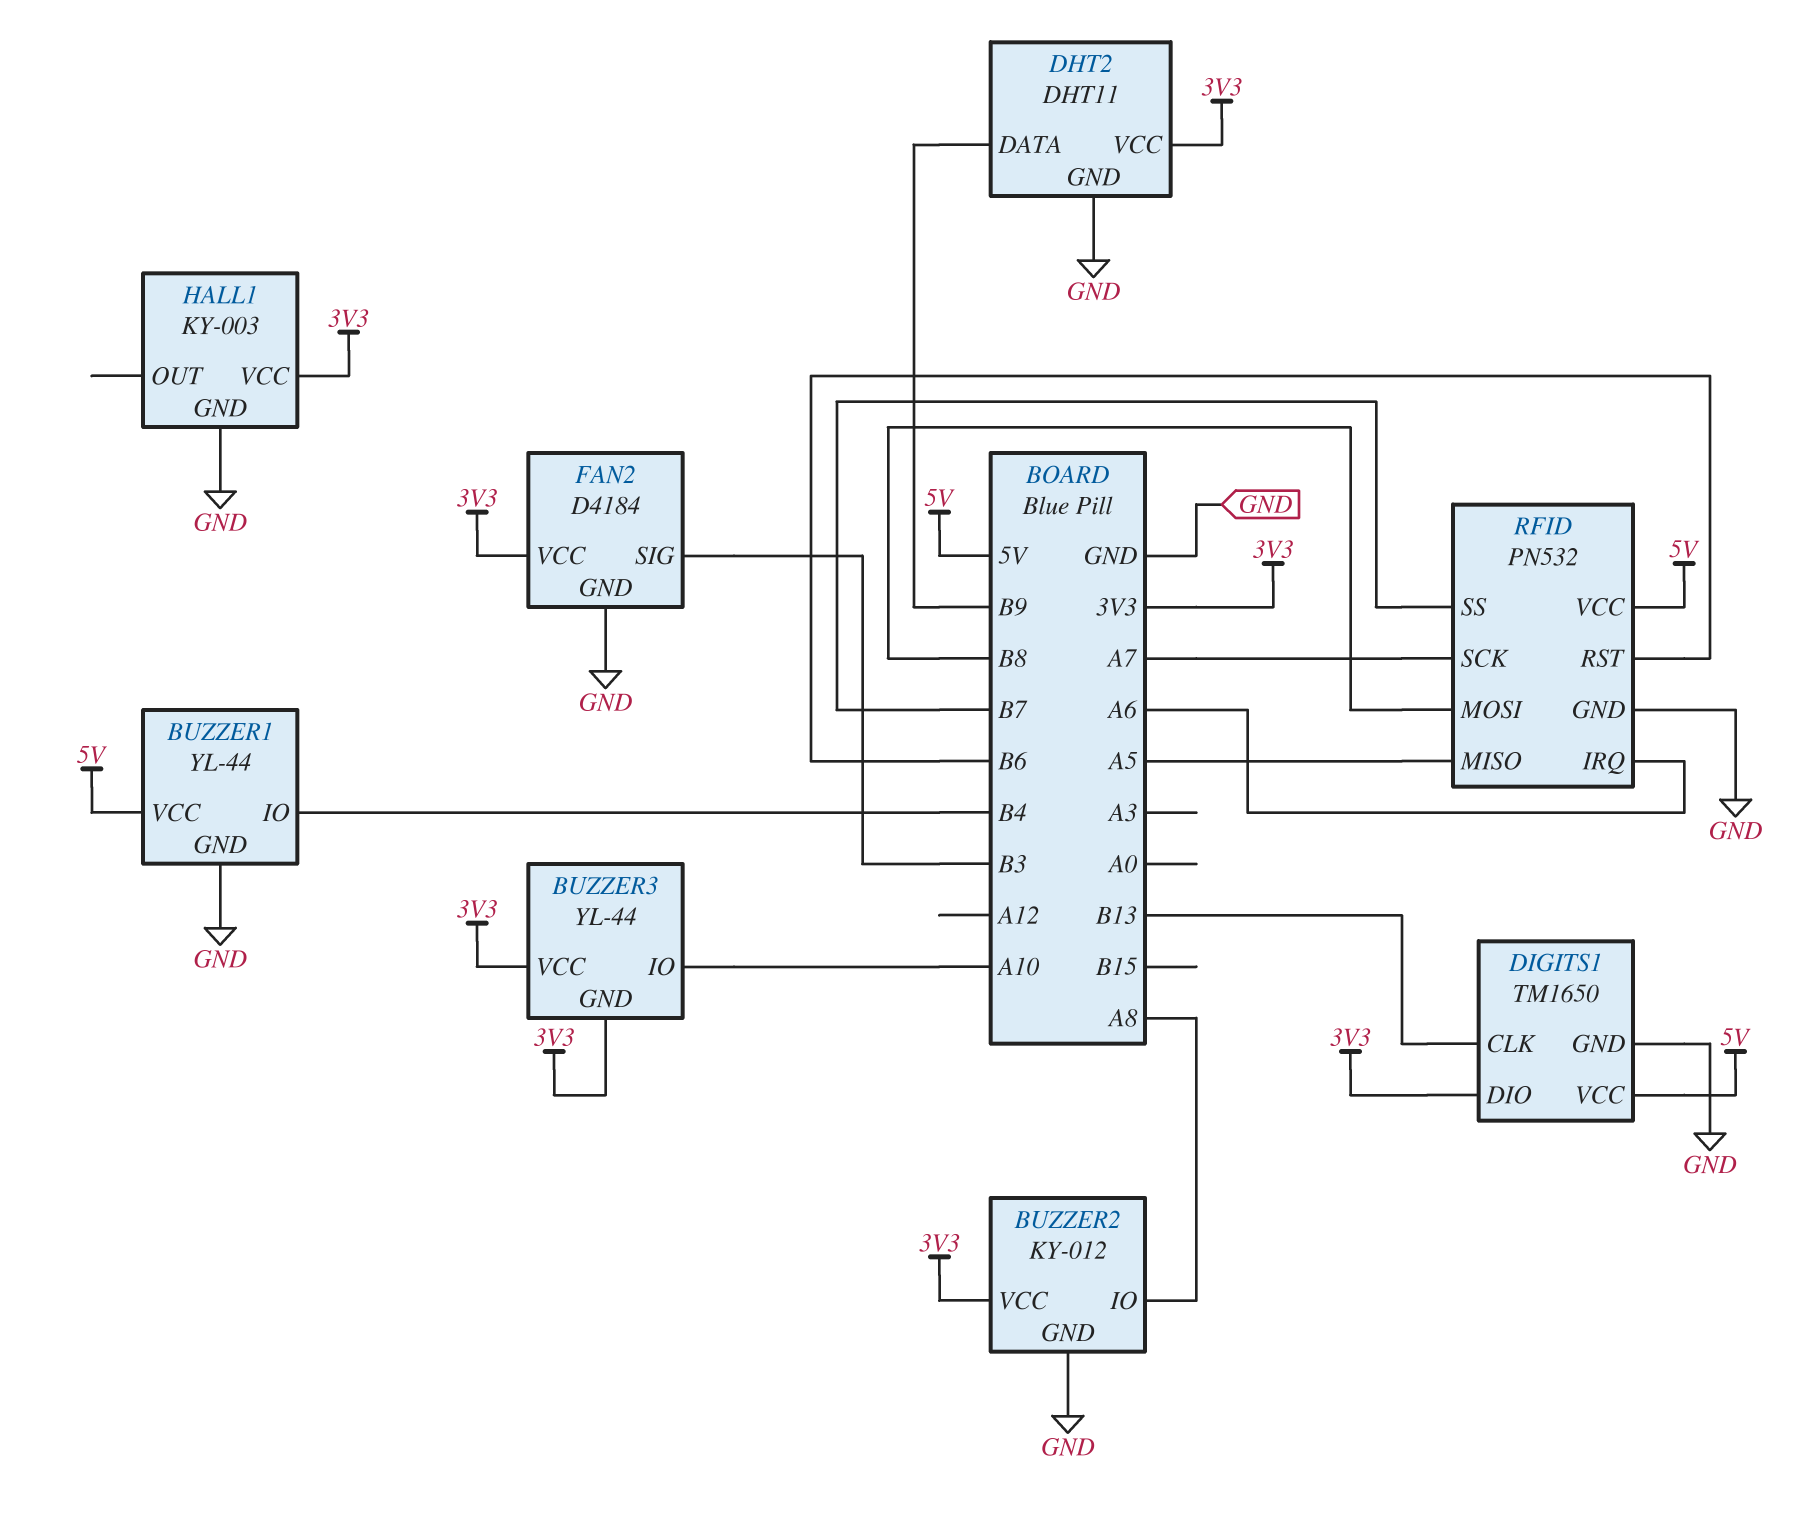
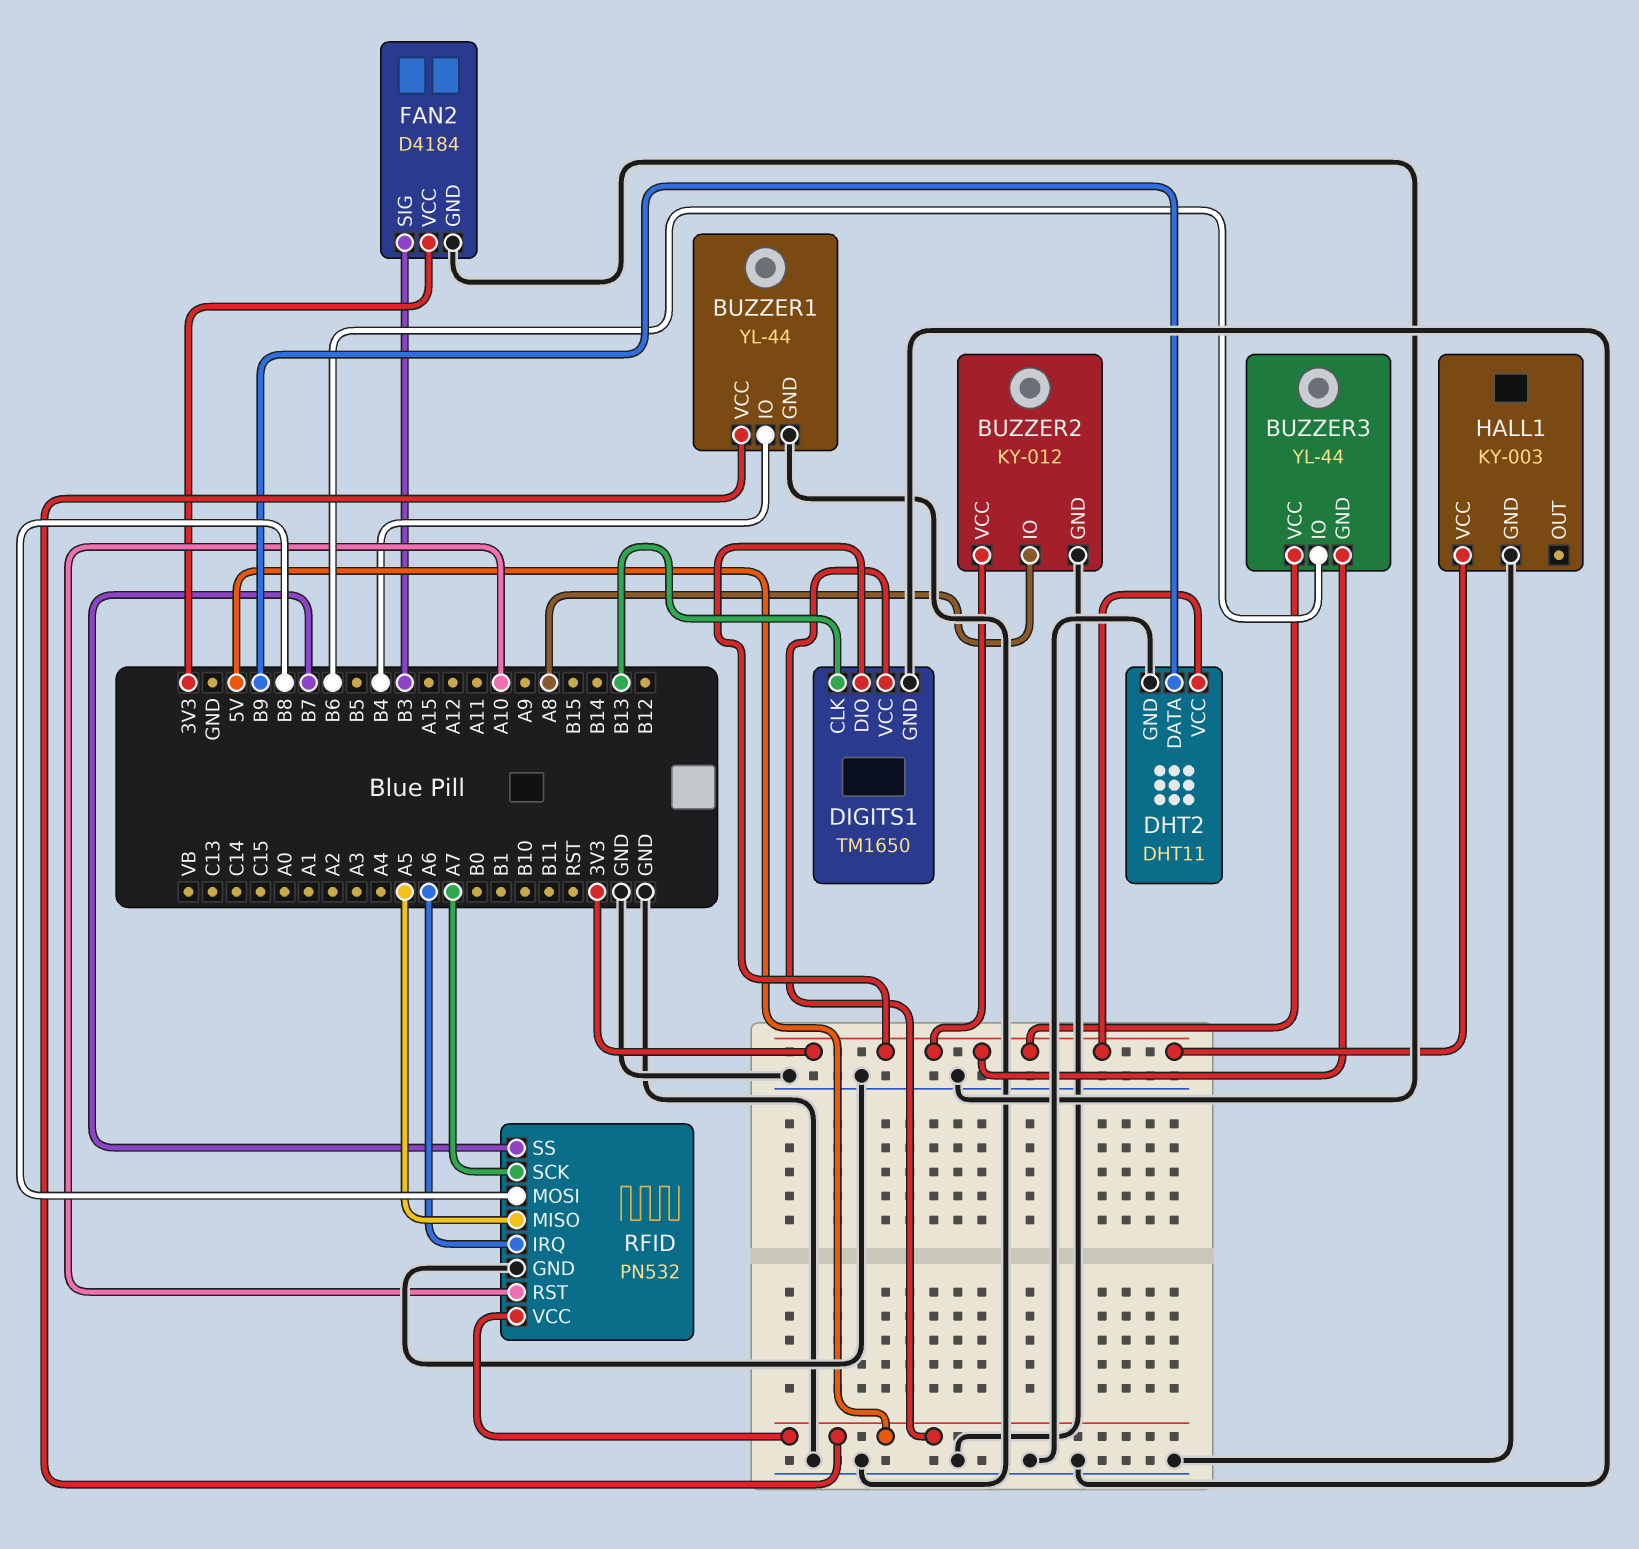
BUZZER3 pin IO: A10 -> B6
RFID pin RST: B6 -> A10

